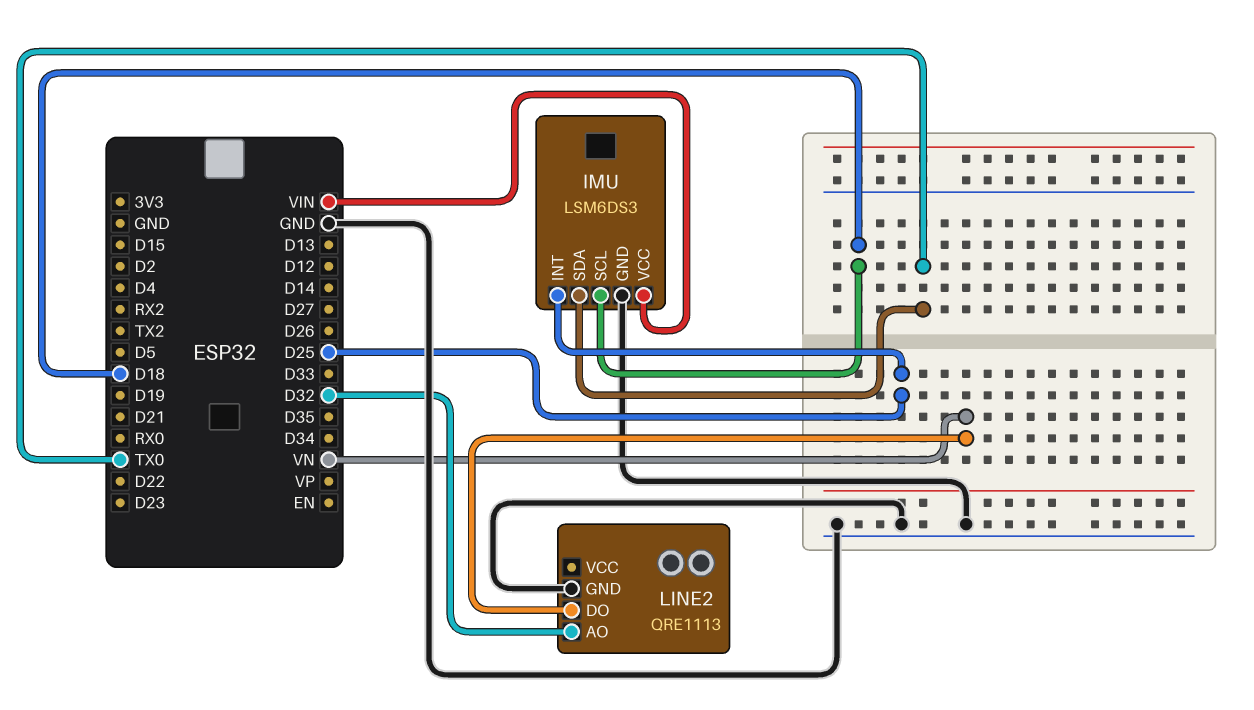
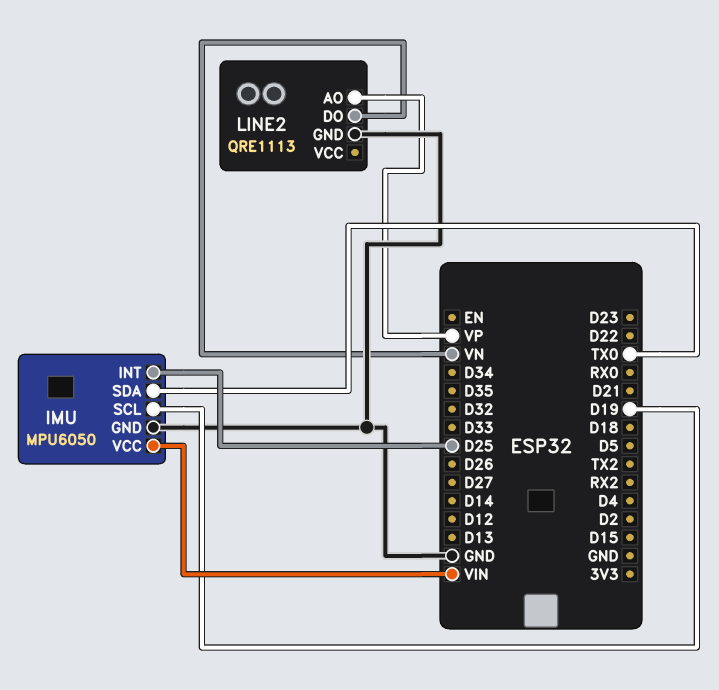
IMU: LSM6DS3 -> MPU6050
IMU pin SCL: D18 -> D19
LINE2 pin AO: D32 -> VP

